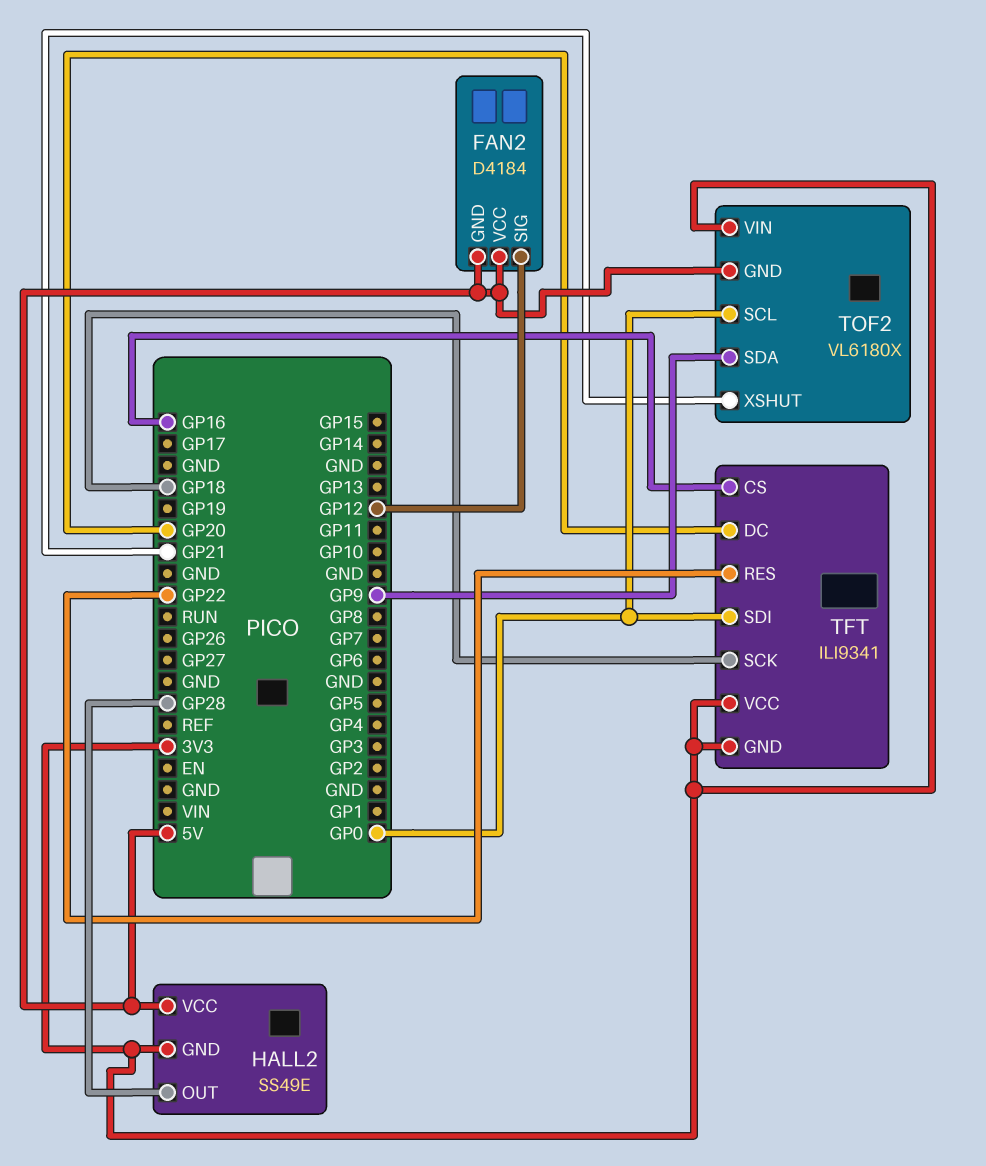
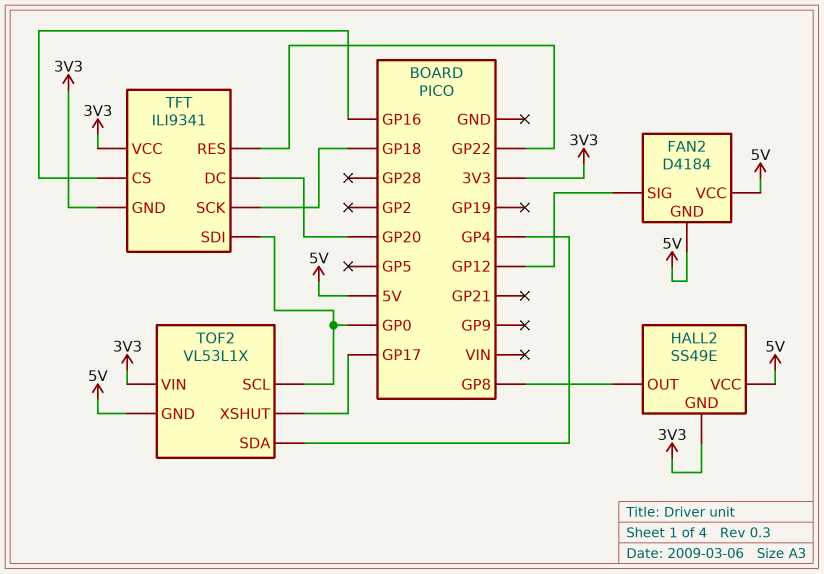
HALL2 pin OUT: GP28 -> GP8
TOF2: VL6180X -> VL53L1X
TOF2 pin SDA: GP9 -> GP4
TOF2 pin XSHUT: GP21 -> GP17

